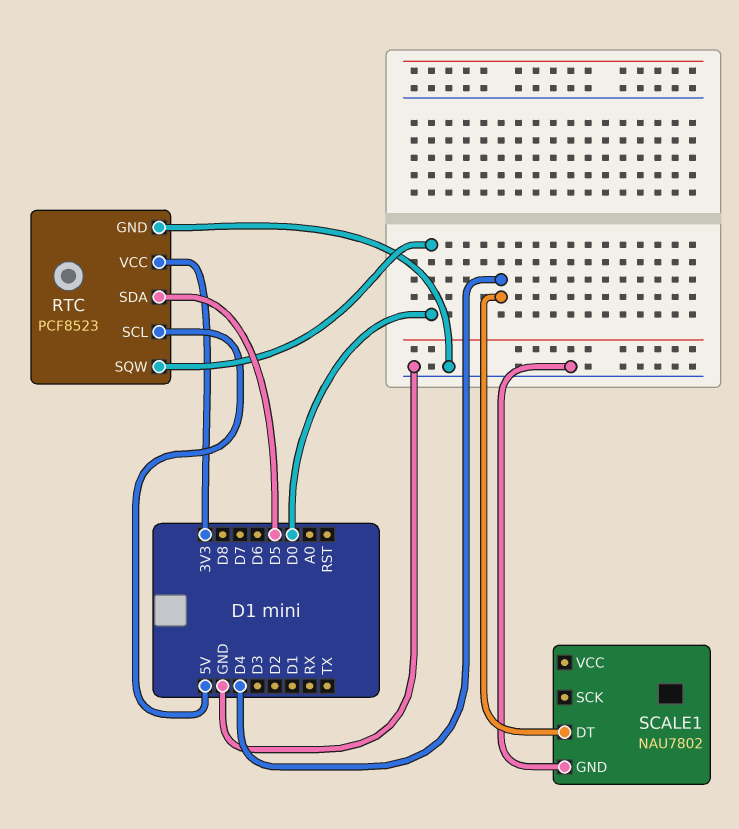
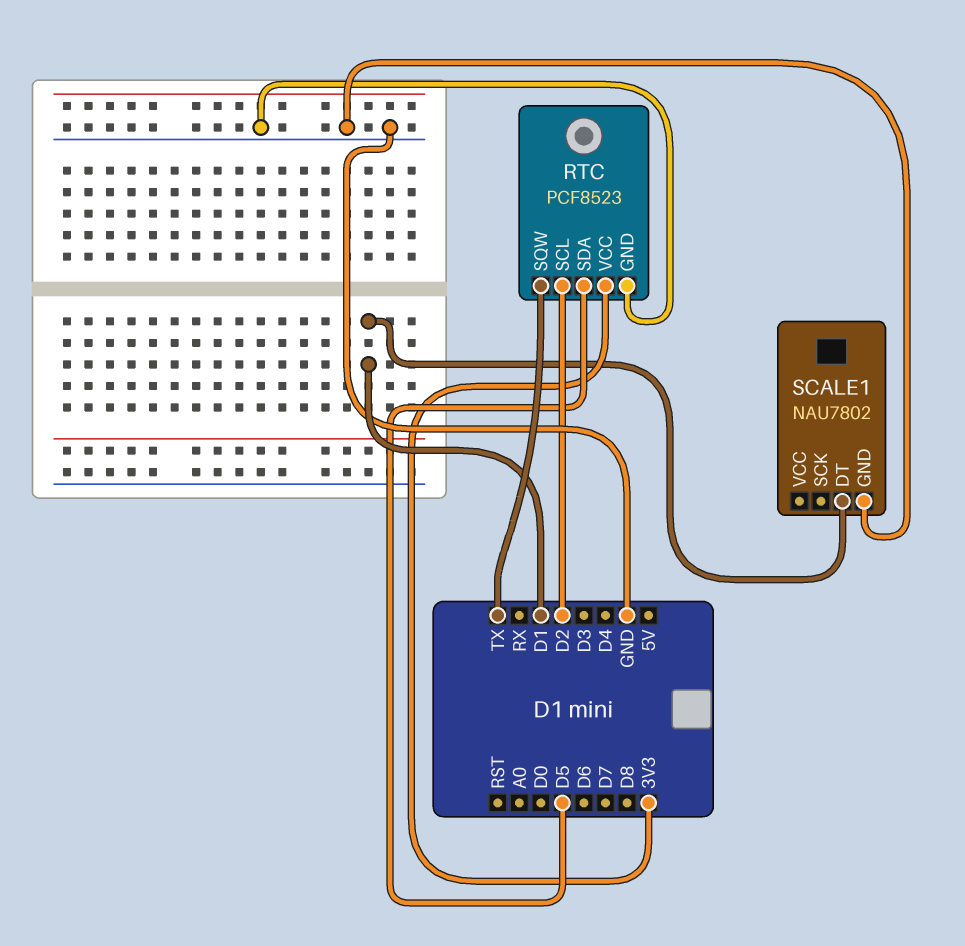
RTC pin SCL: 5V -> D2
RTC pin SQW: D0 -> TX
SCALE1 pin DT: D4 -> D1

